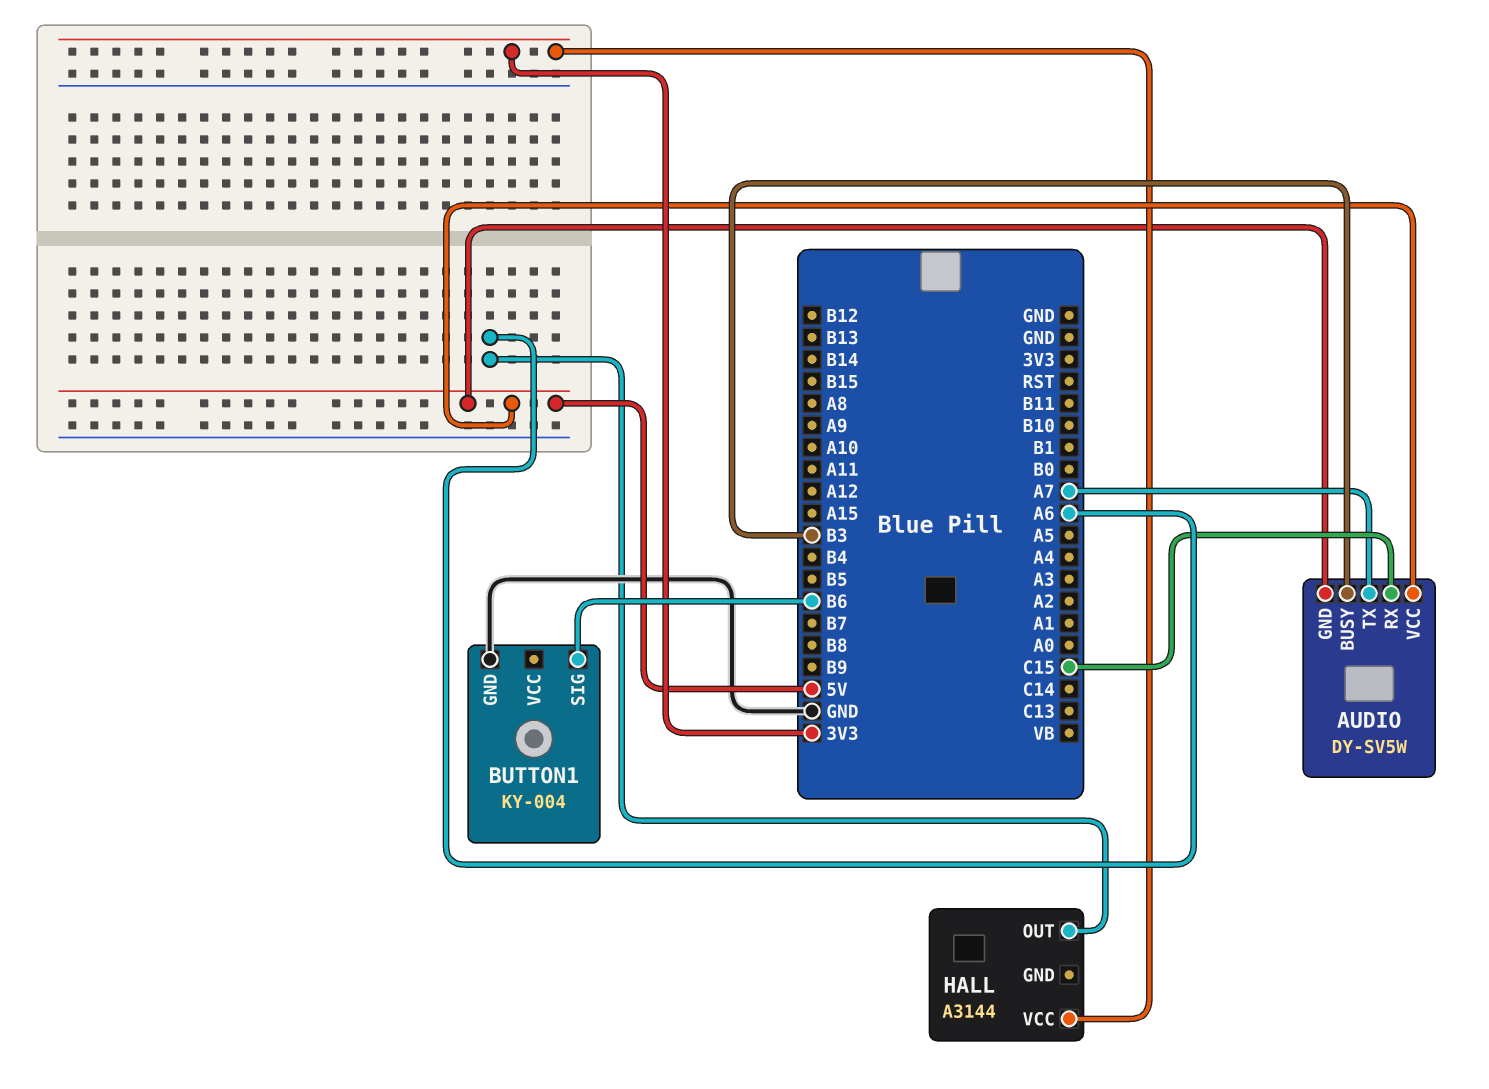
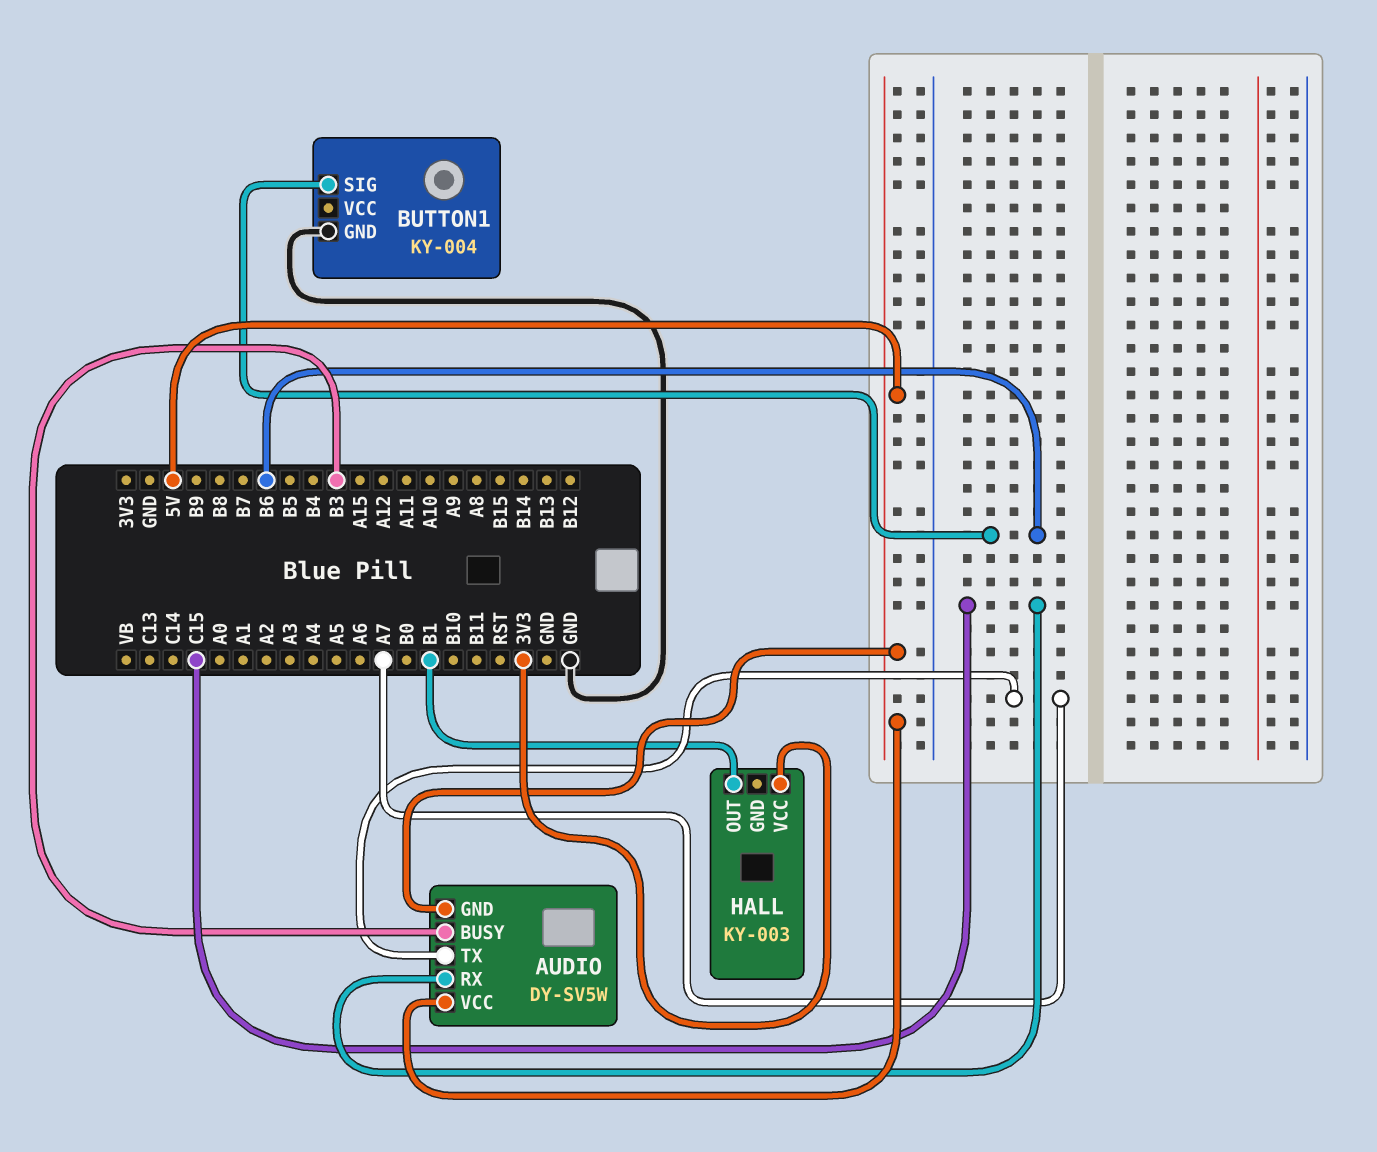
HALL: A3144 -> KY-003
HALL pin OUT: A6 -> B1

